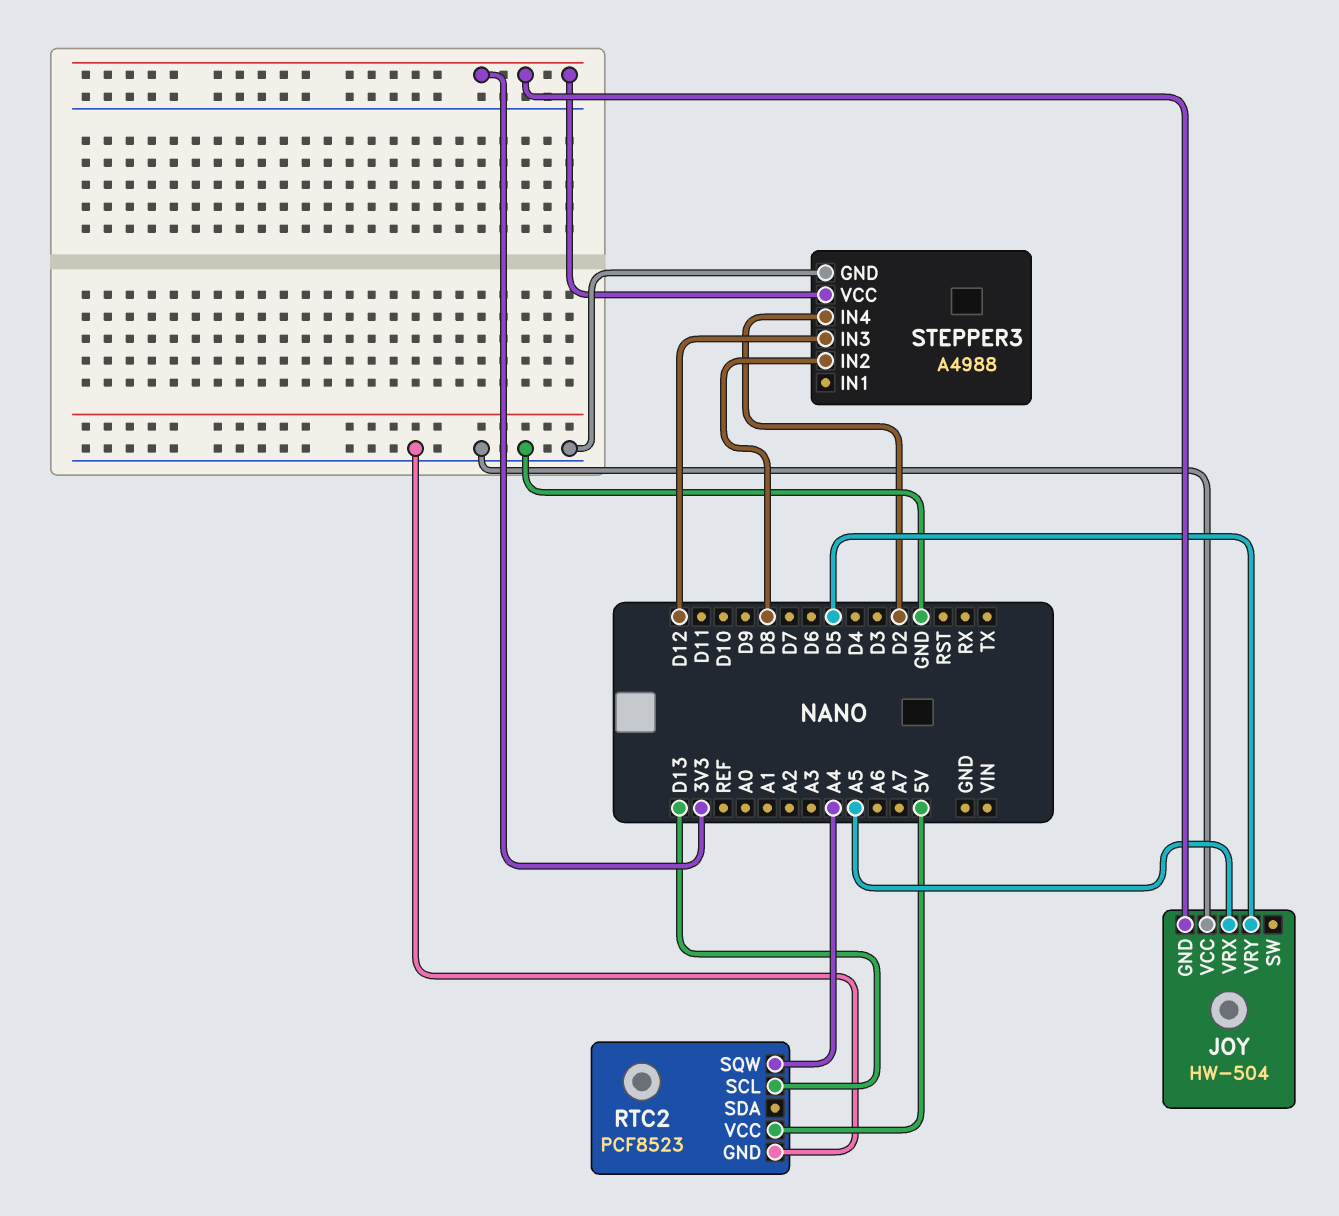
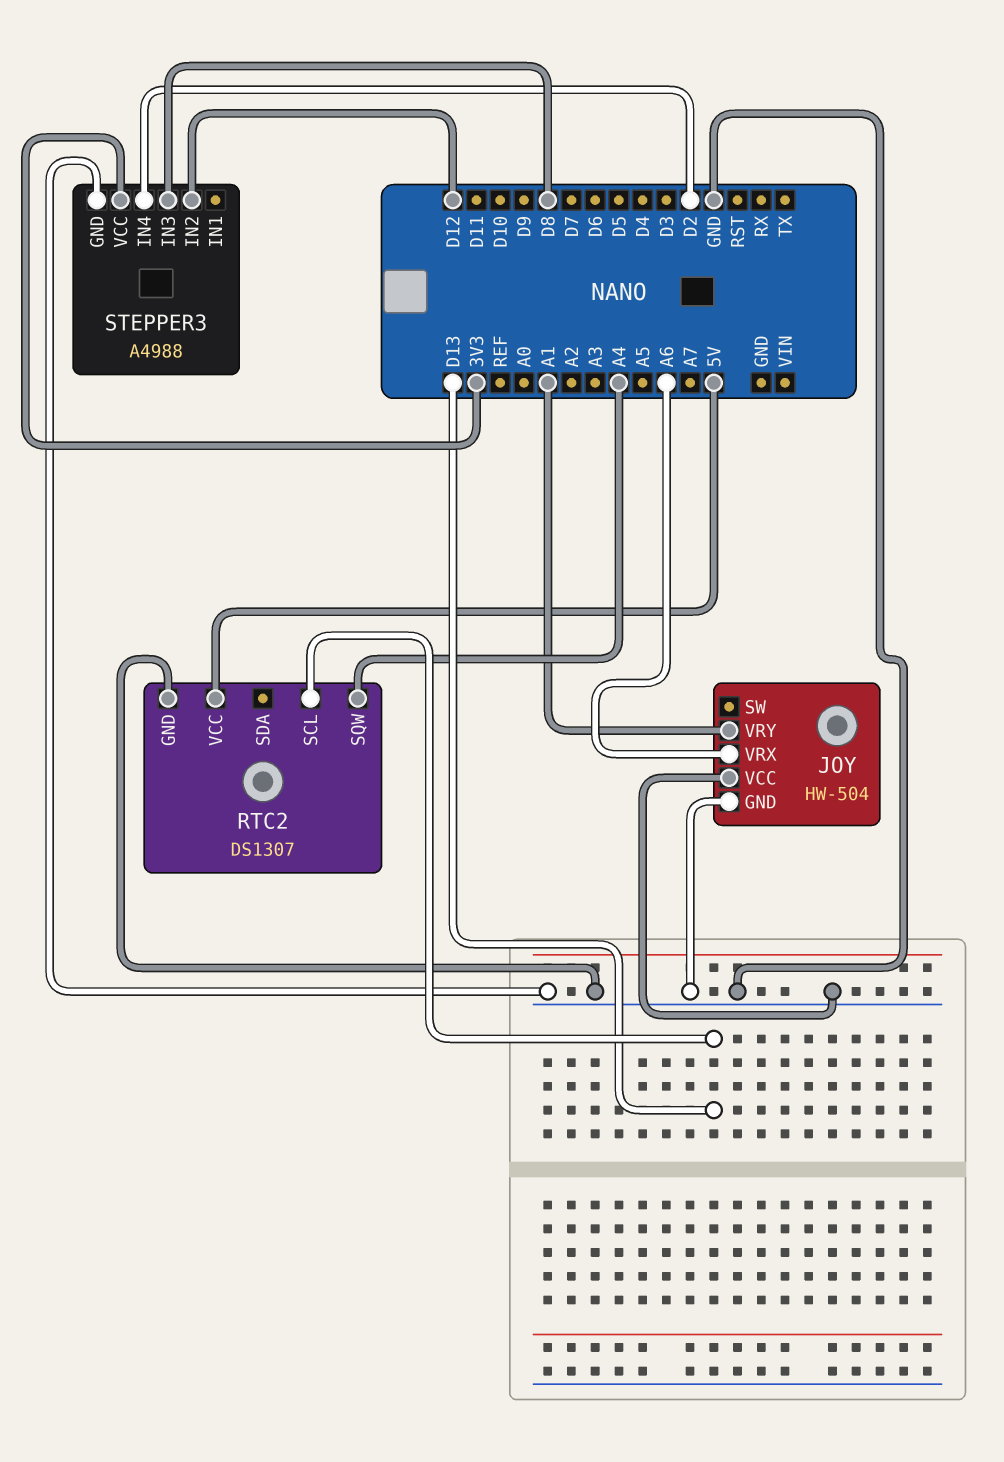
JOY pin GND: 3V3 -> GND
JOY pin VRX: A5 -> A6
JOY pin VRY: D5 -> A1
RTC2: PCF8523 -> DS1307
STEPPER3 pin IN2: D8 -> D12
STEPPER3 pin IN3: D12 -> D8

